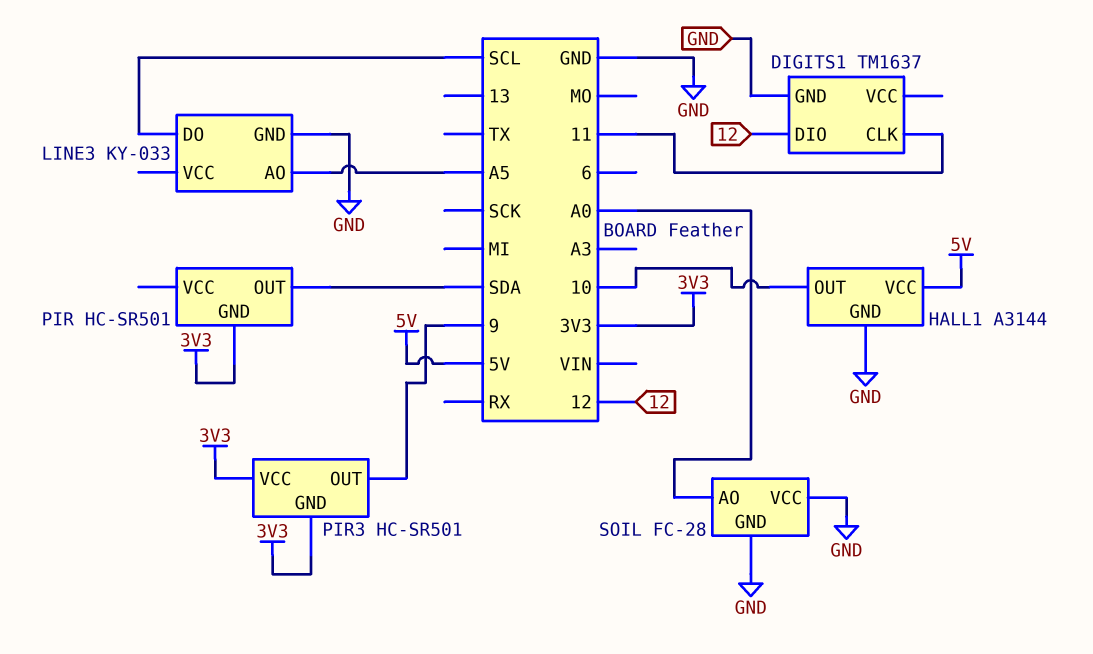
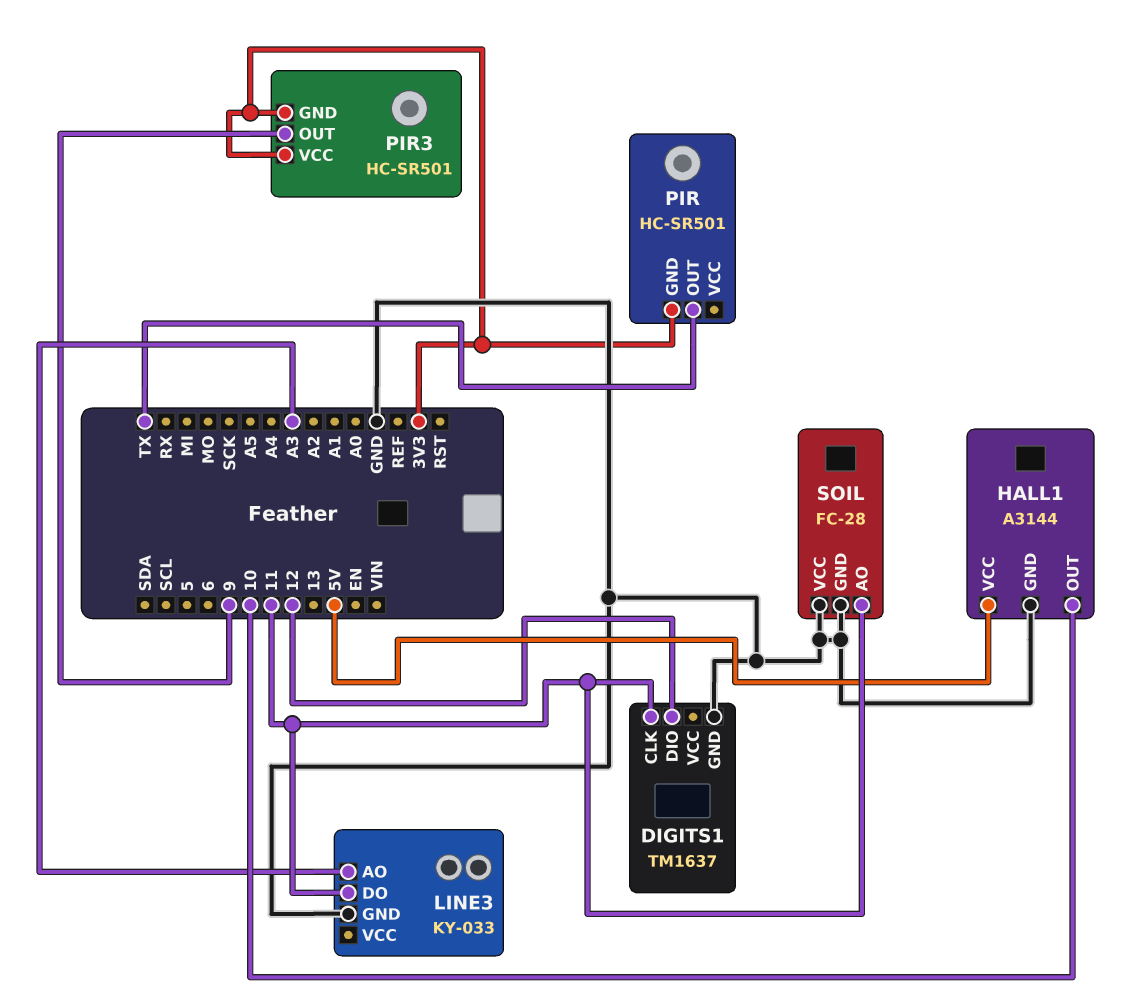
LINE3 pin AO: A5 -> A3
LINE3 pin DO: SCL -> 11
PIR pin OUT: SDA -> TX
SOIL pin AO: A0 -> 11

